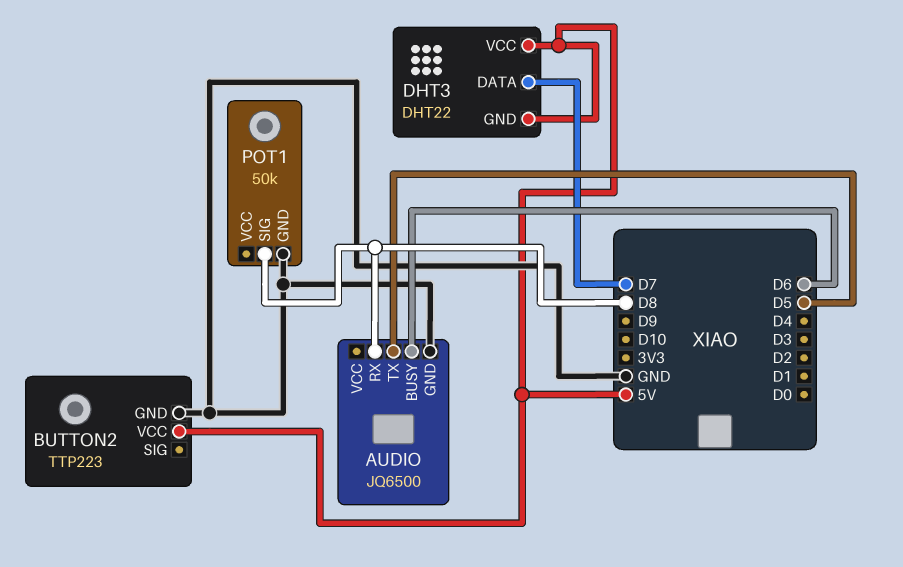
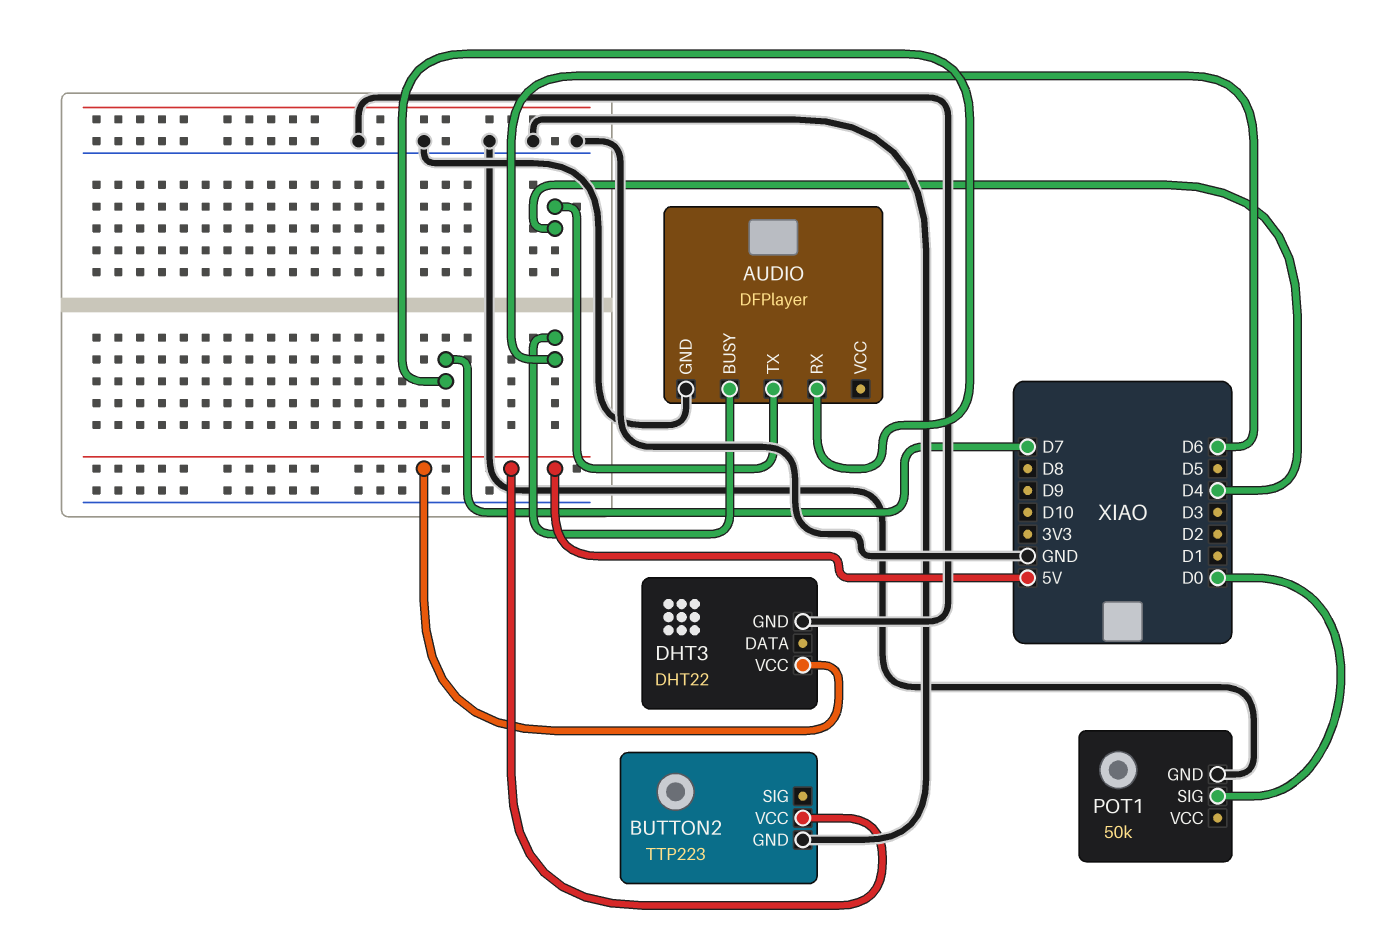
AUDIO: JQ6500 -> DFPlayer
AUDIO pin RX: D8 -> D7
AUDIO pin TX: D5 -> D4
DHT3 pin DATA: D7 -> none
DHT3 pin GND: 5V -> GND
POT1 pin SIG: D8 -> D0

